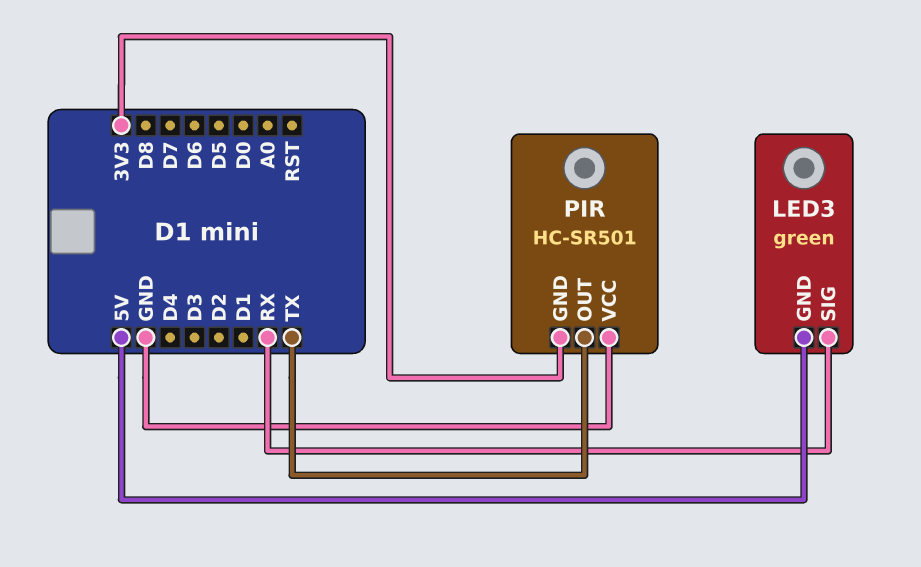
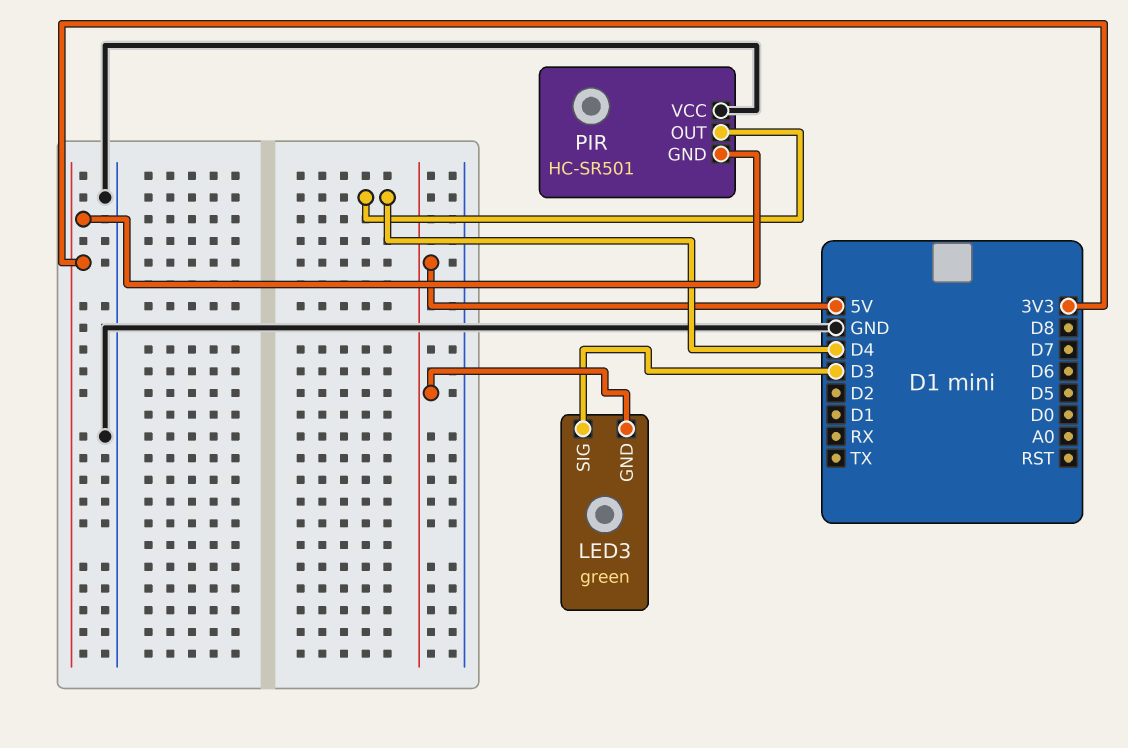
LED3 pin SIG: RX -> D3
PIR pin OUT: TX -> D4

